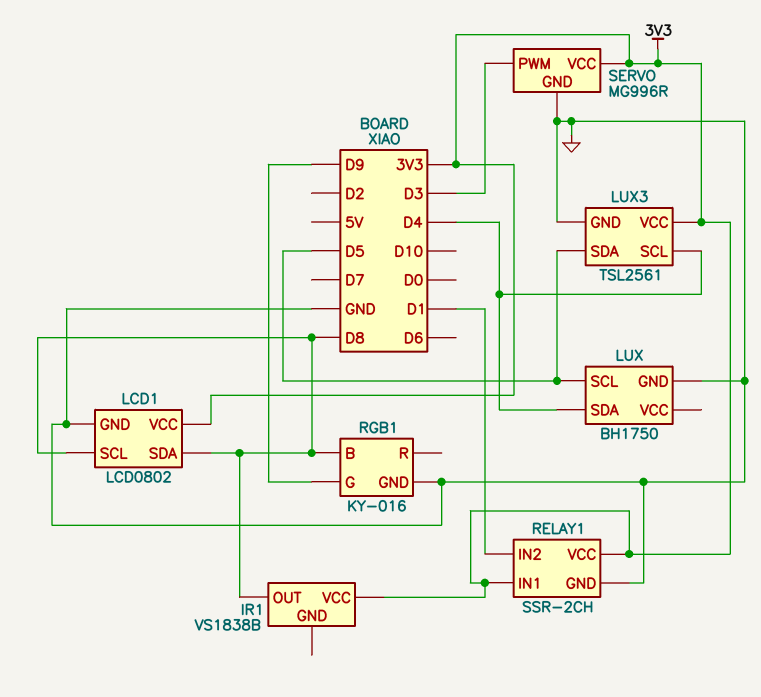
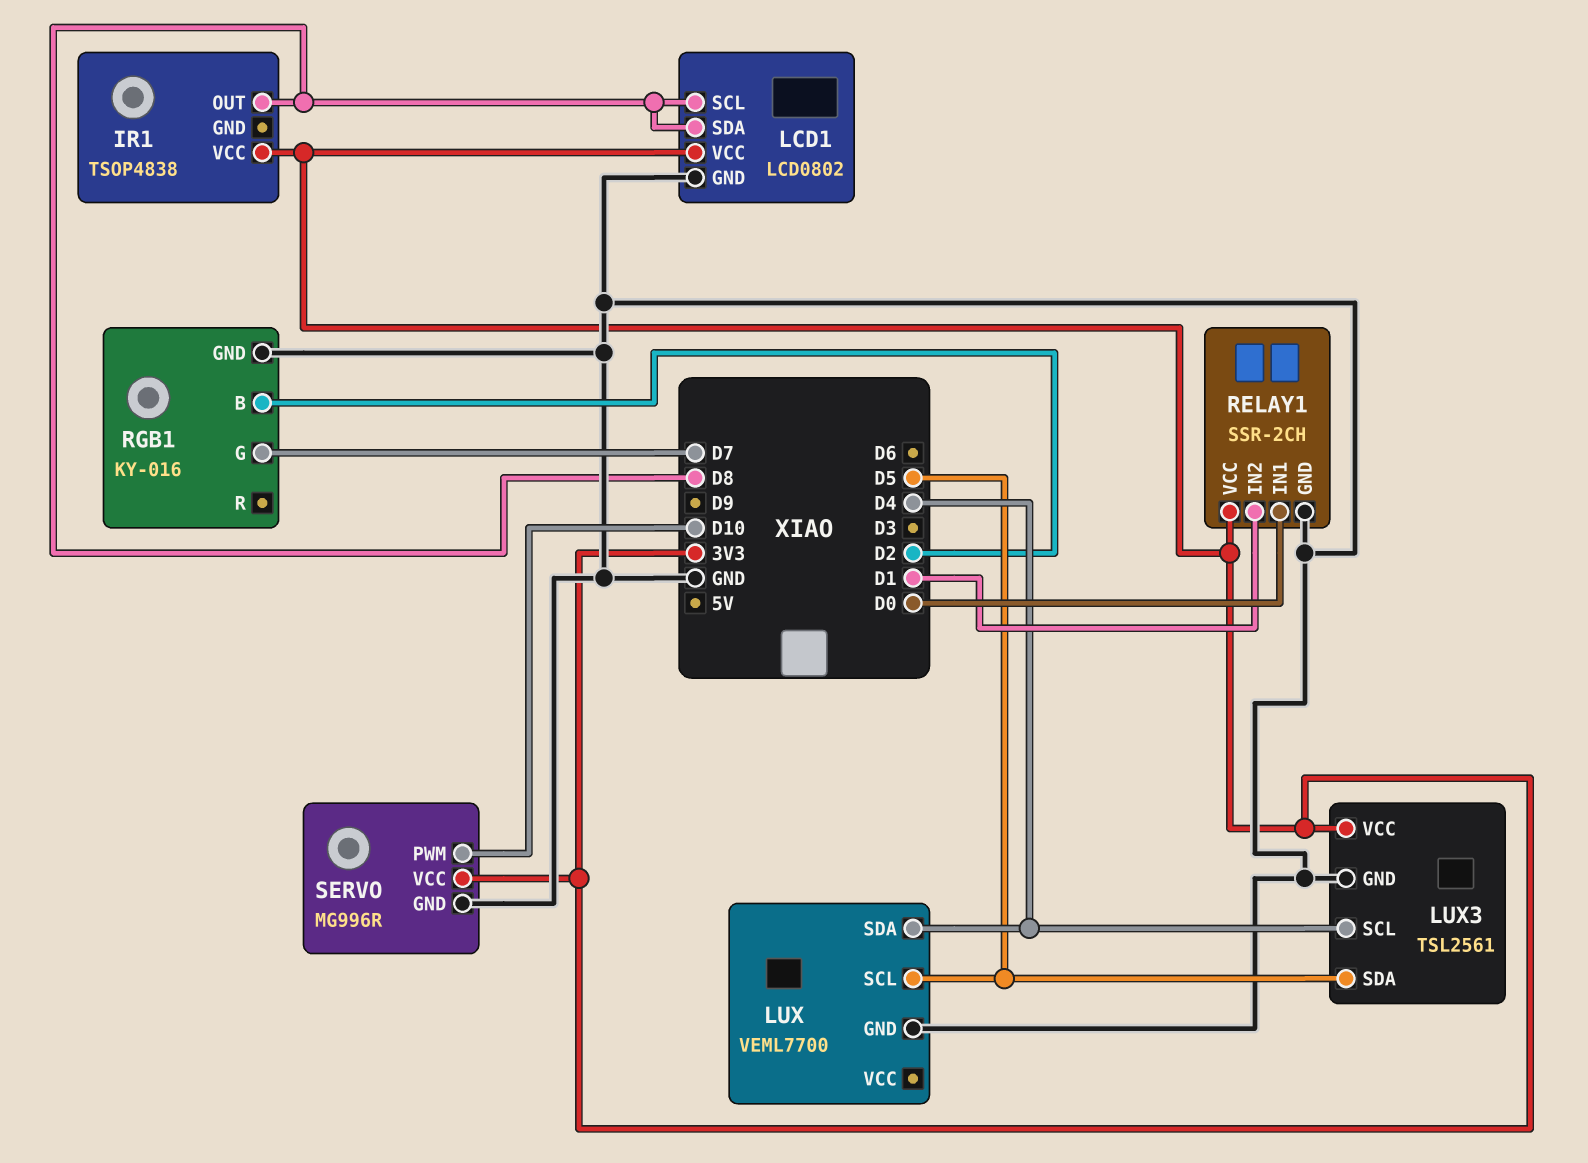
IR1: VS1838B -> TSOP4838
LUX: BH1750 -> VEML7700
RELAY1 pin IN1: 3V3 -> D0
RGB1 pin B: D8 -> D2
RGB1 pin G: D9 -> D7
SERVO pin PWM: D3 -> D10

